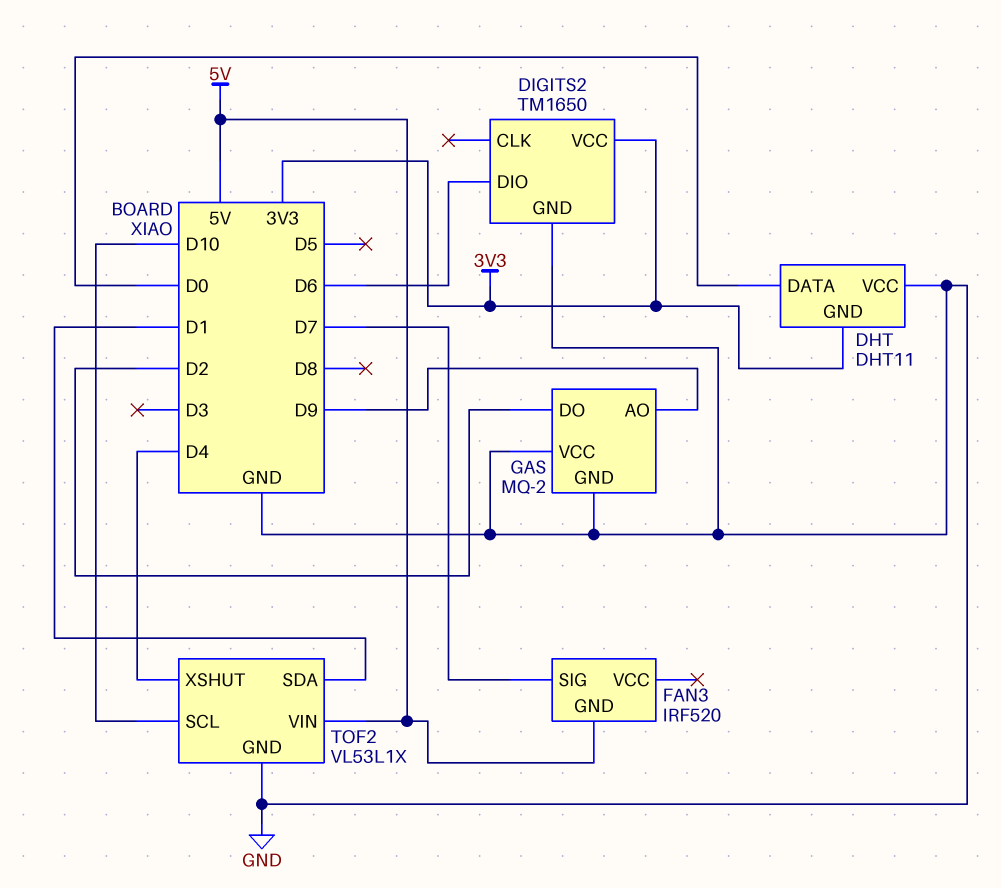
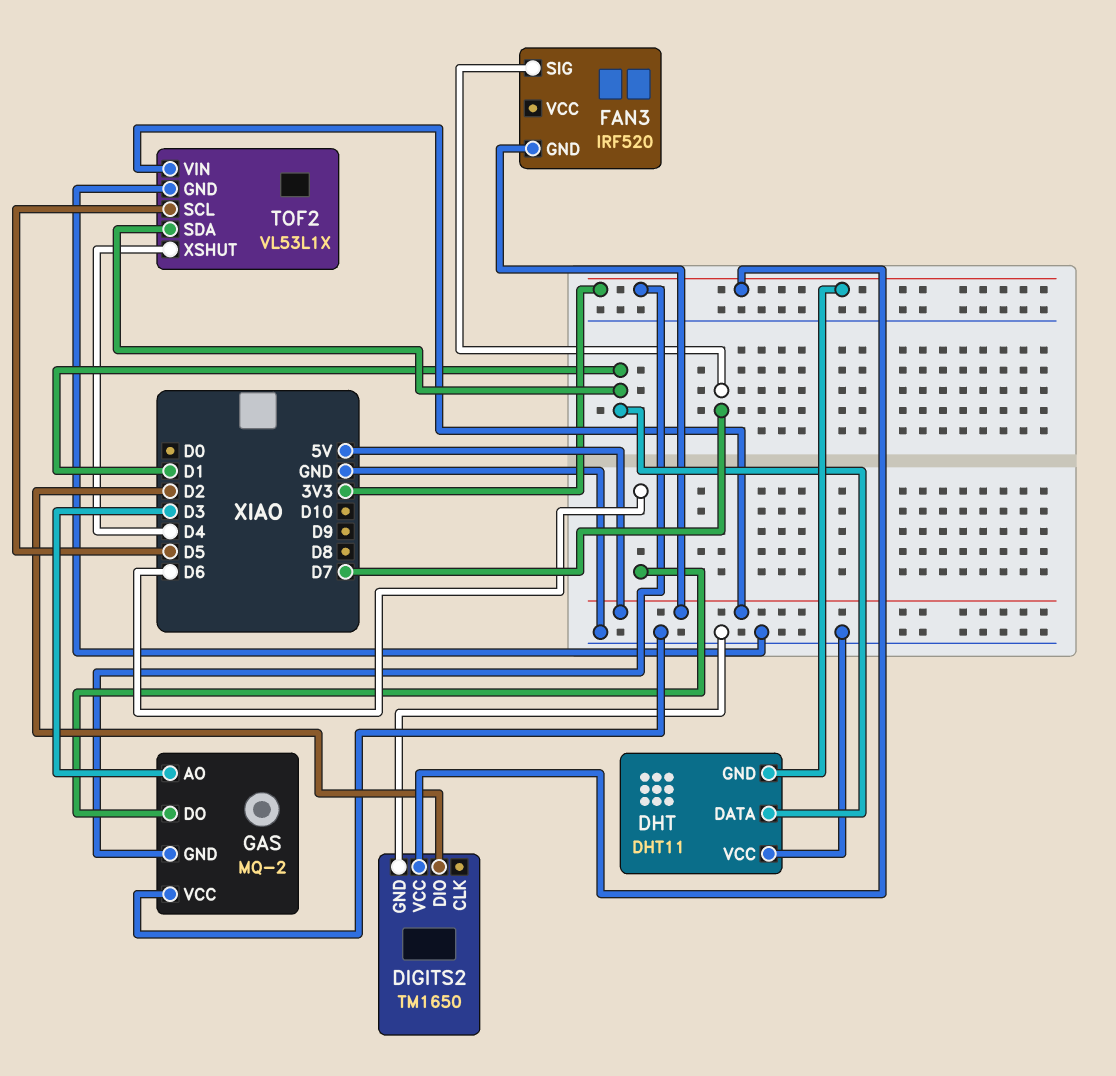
DHT pin DATA: D0 -> D1
DIGITS2 pin DIO: D6 -> D2
GAS pin AO: D9 -> D3
GAS pin DO: D2 -> D6
GAS pin GND: GND -> 3V3
TOF2 pin SCL: D10 -> D5

